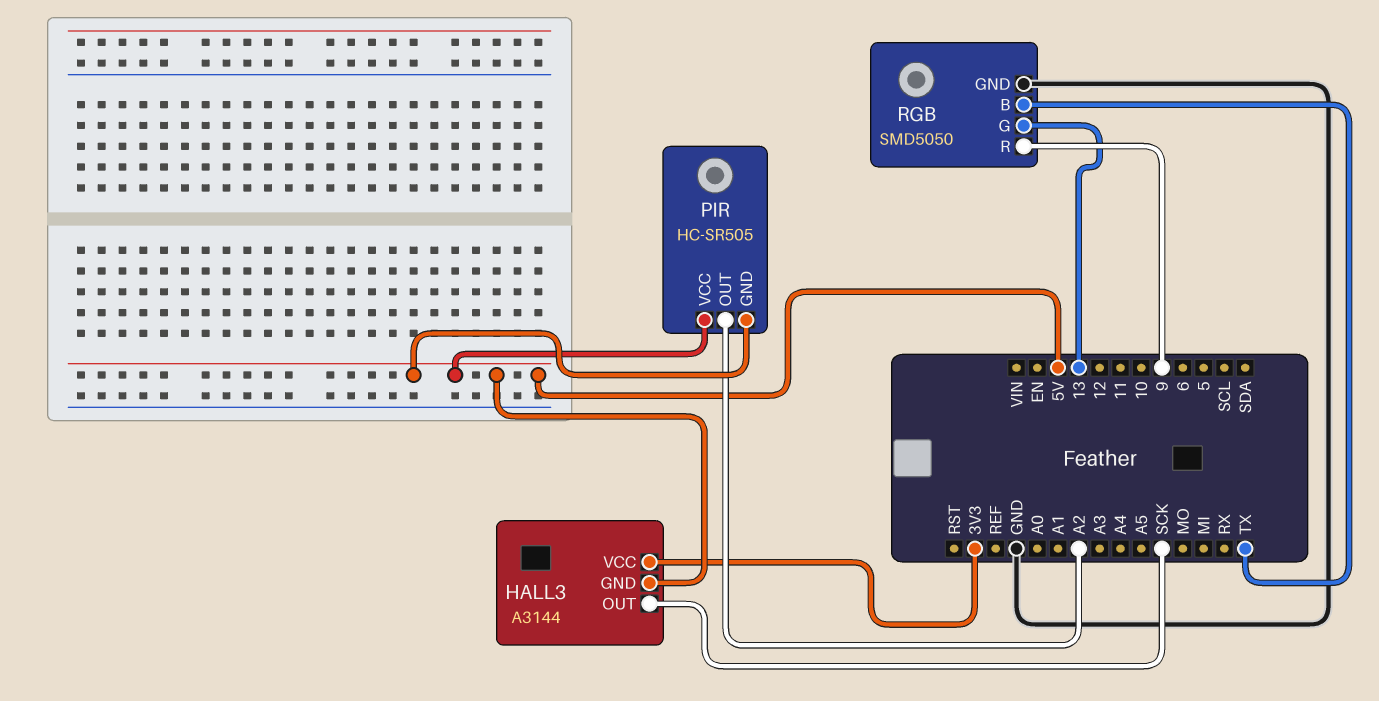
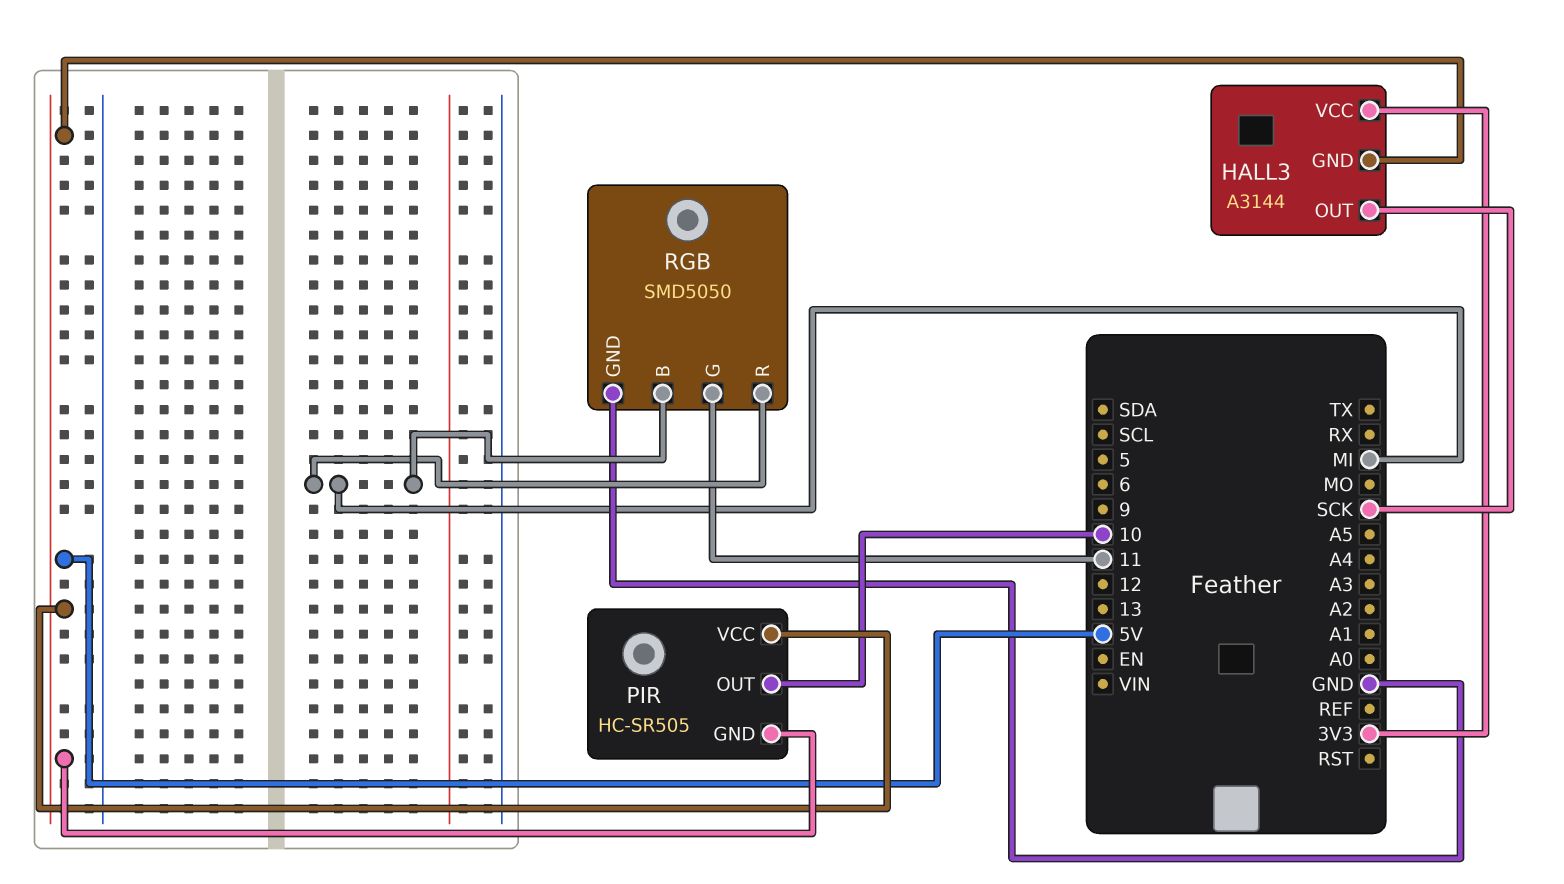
PIR pin OUT: A2 -> 10
RGB pin B: TX -> MI
RGB pin G: 13 -> 11
RGB pin R: 9 -> MI

